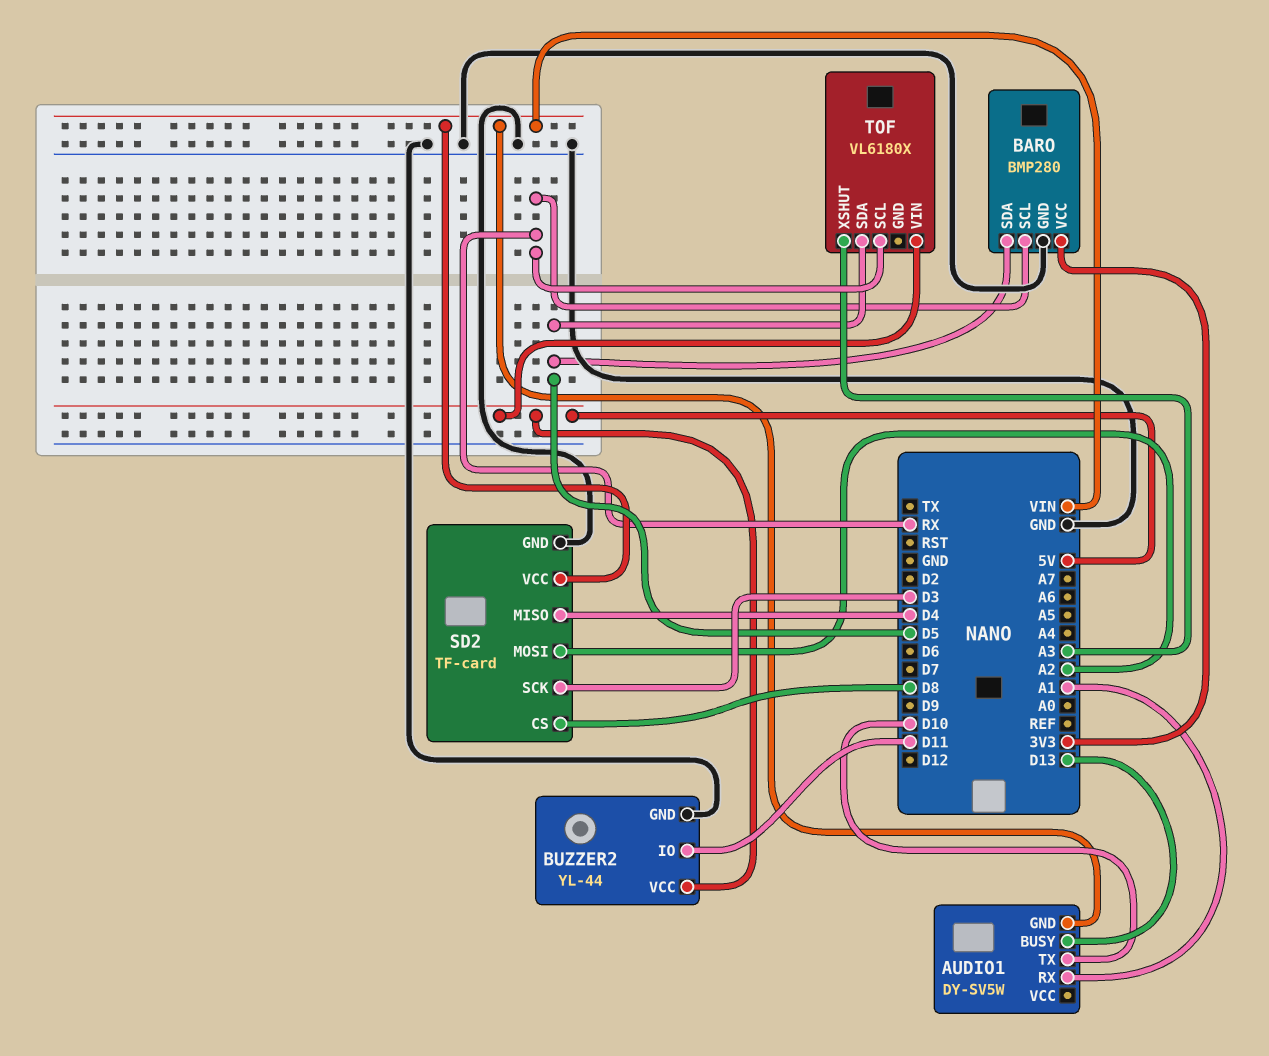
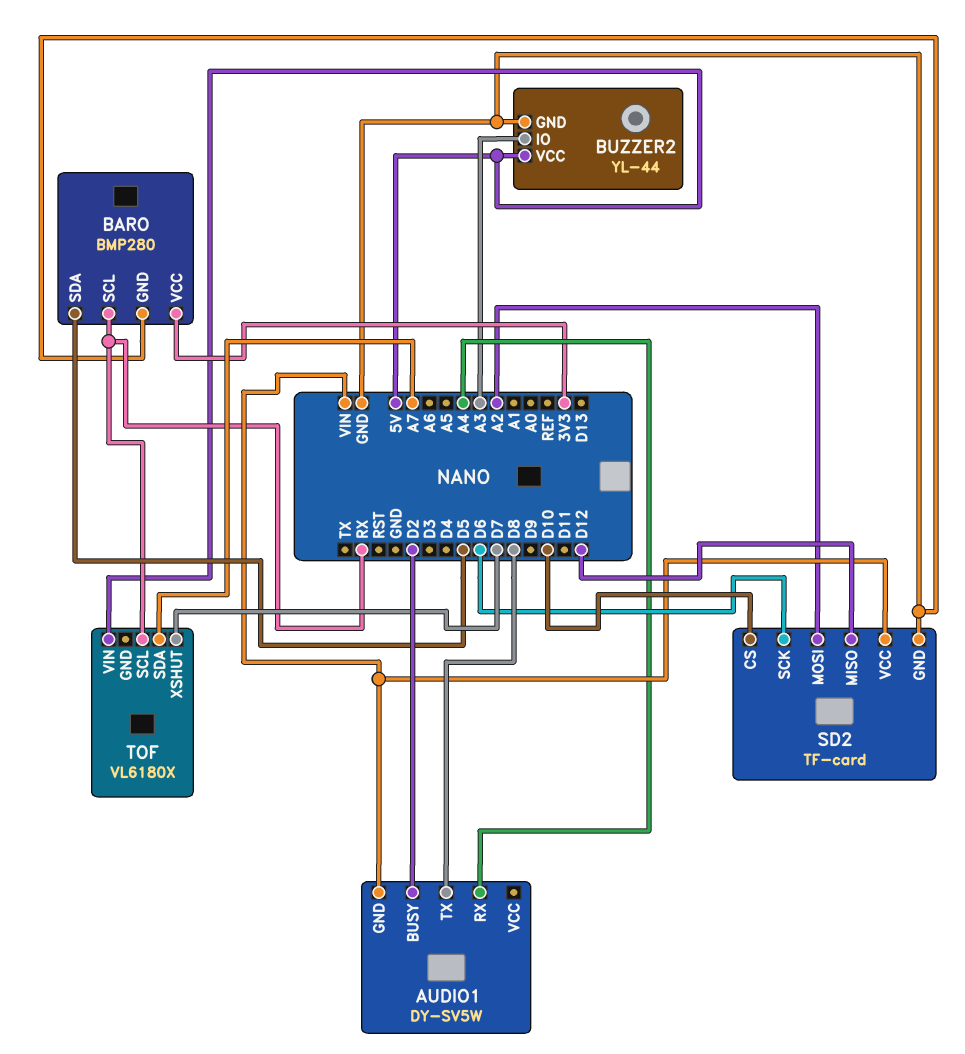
AUDIO1 pin BUSY: D13 -> D2
AUDIO1 pin RX: A1 -> A4
AUDIO1 pin TX: D10 -> D8
BUZZER2 pin IO: D11 -> A3
SD2 pin CS: D8 -> D10
SD2 pin MISO: D4 -> D12
SD2 pin SCK: D3 -> D6
TOF pin SDA: D5 -> A7
TOF pin XSHUT: A3 -> D7

